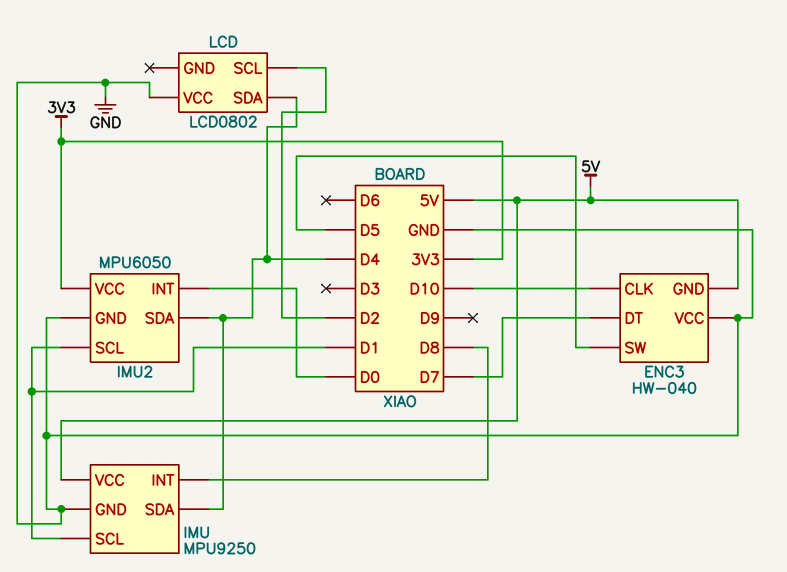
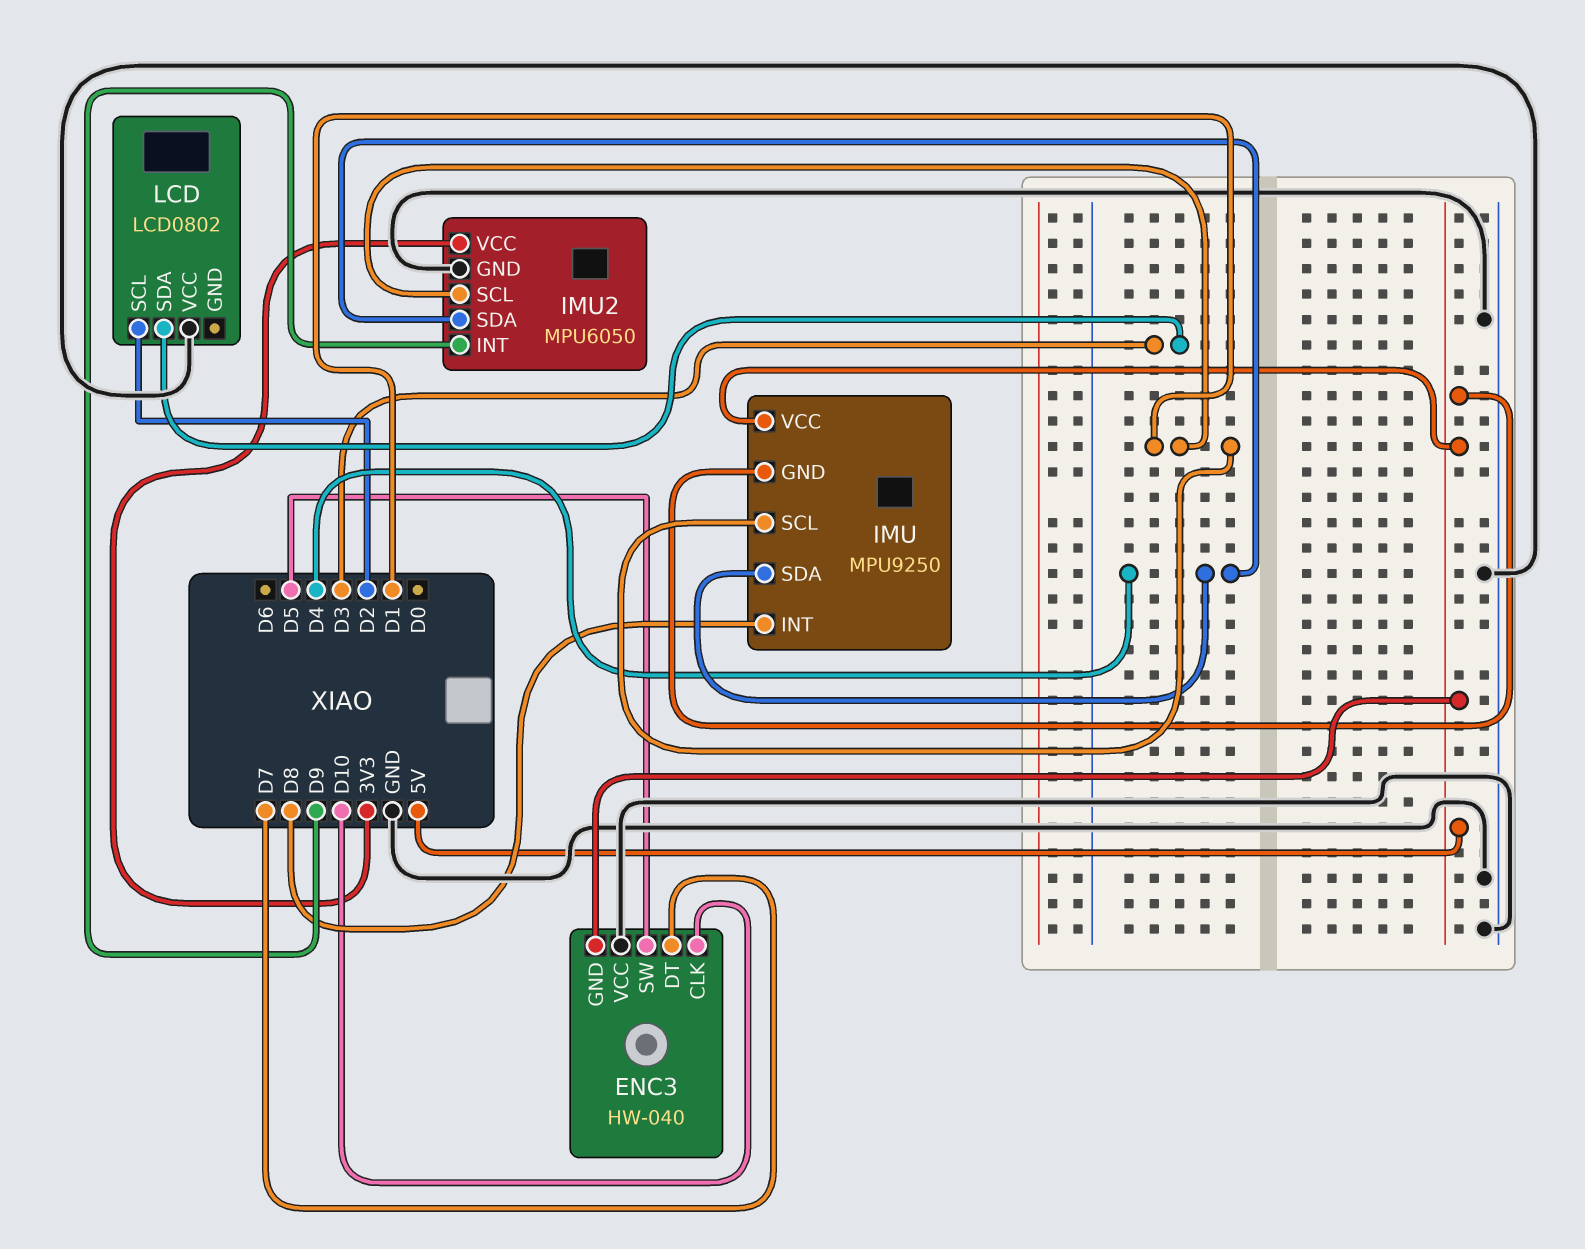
IMU pin GND: GND -> 5V
IMU2 pin INT: D0 -> D9
LCD pin SDA: D4 -> D3

